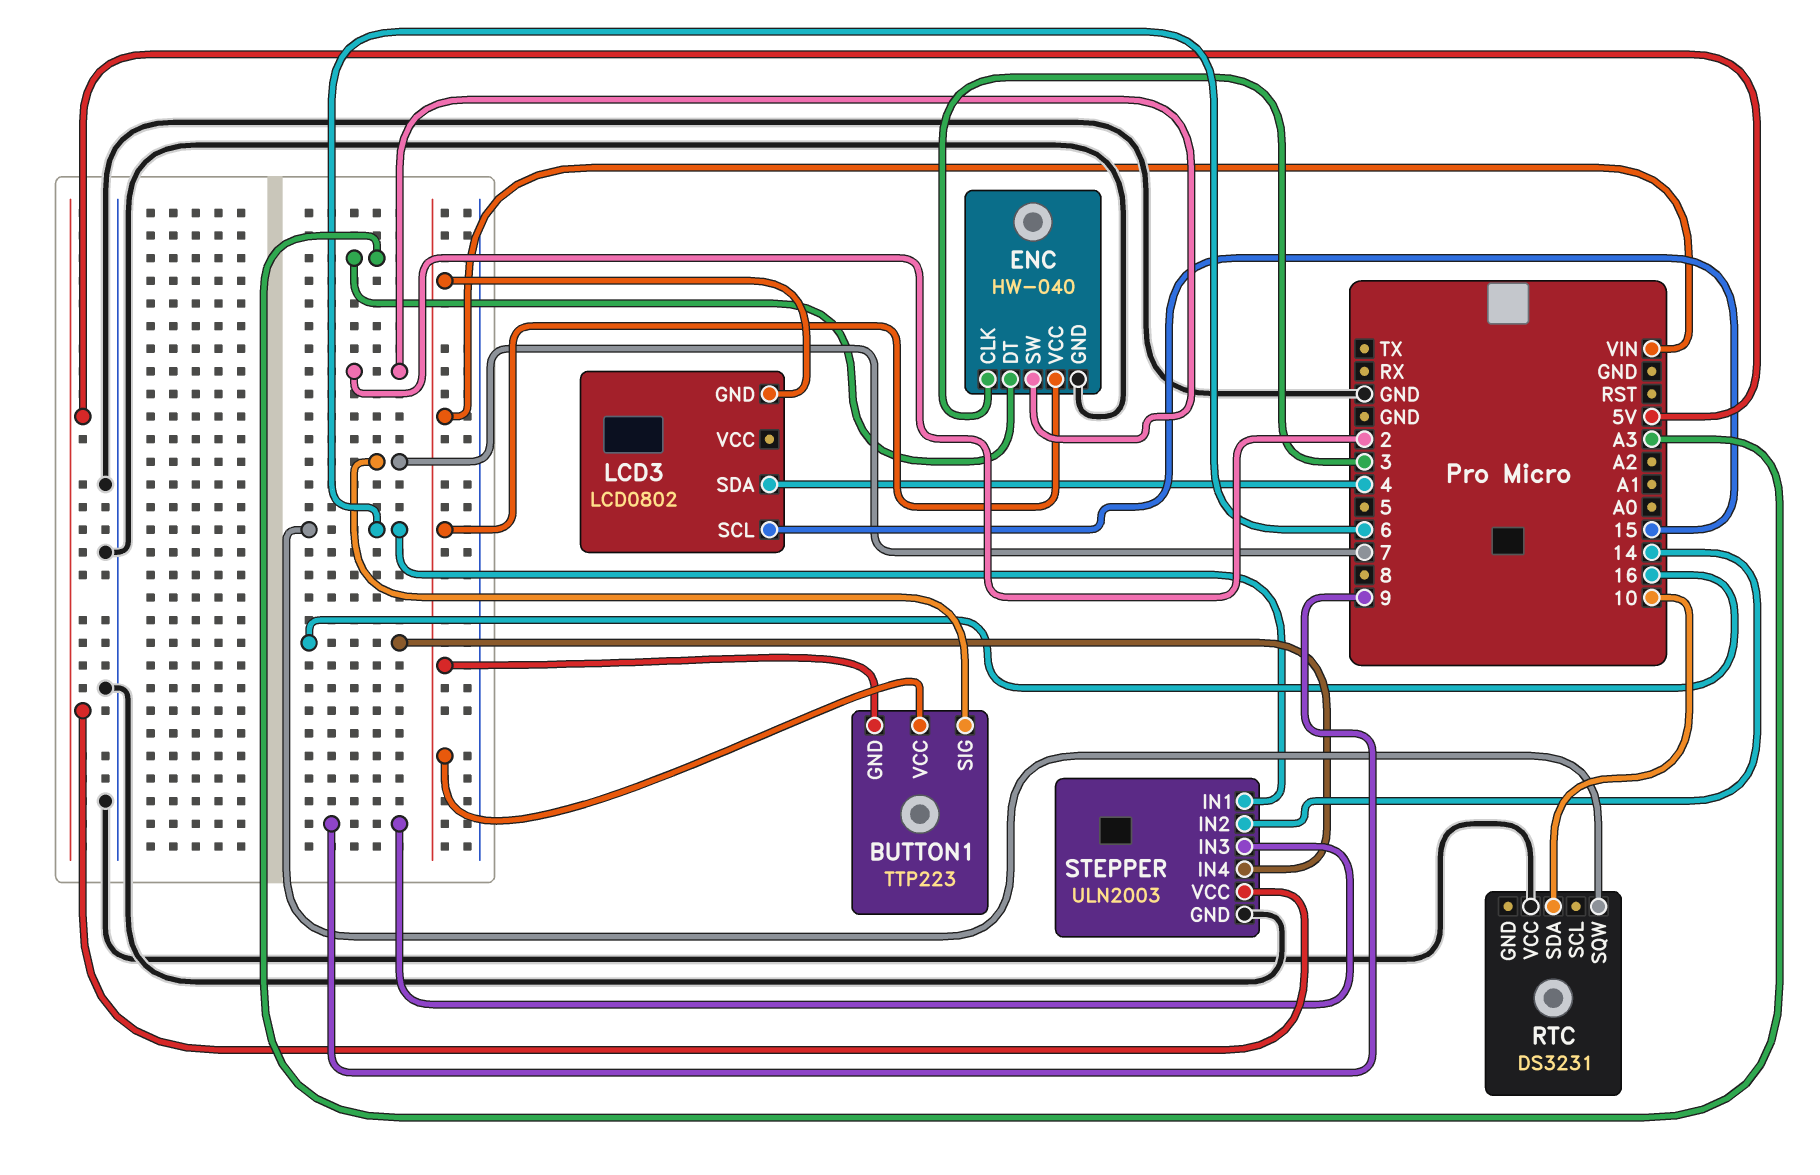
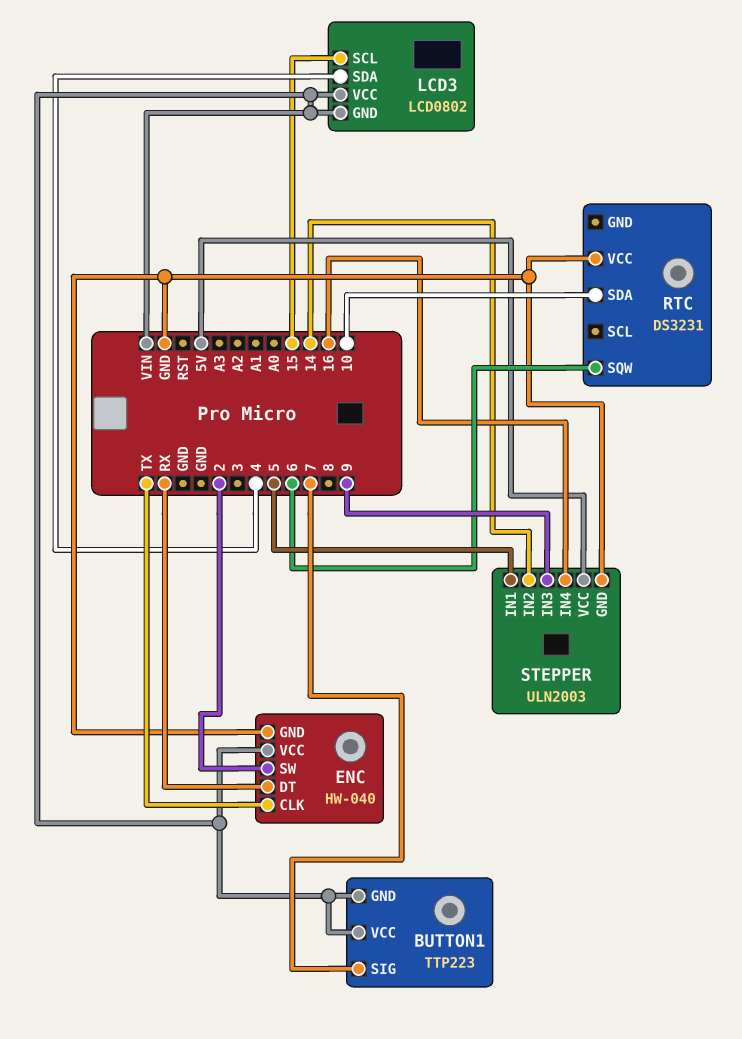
ENC pin CLK: 3 -> TX
ENC pin DT: A3 -> RX
LCD3 pin VCC: none -> VIN
STEPPER pin IN1: 6 -> 5

